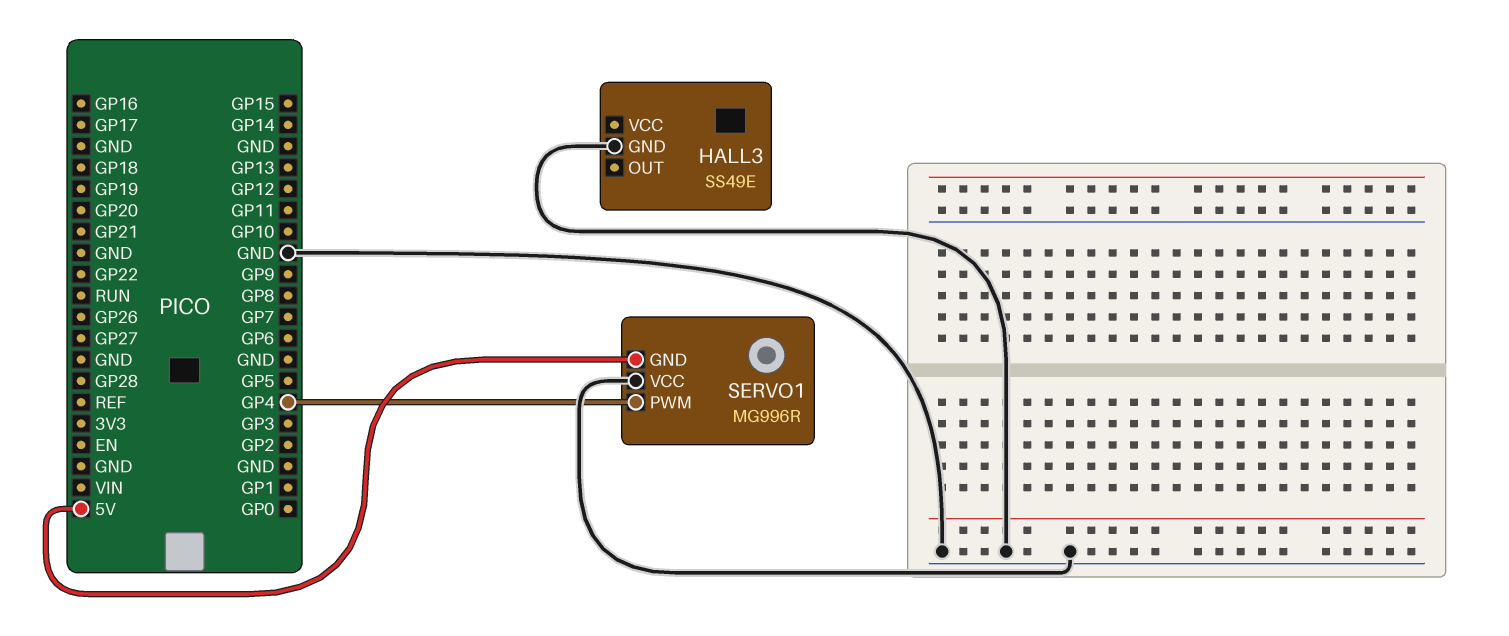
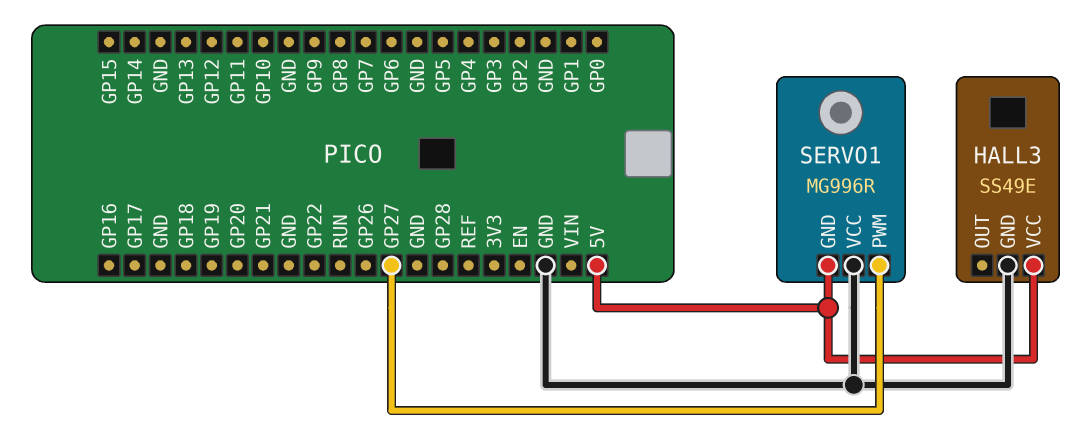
HALL3 pin VCC: none -> 5V
SERVO1 pin PWM: GP4 -> GP27

